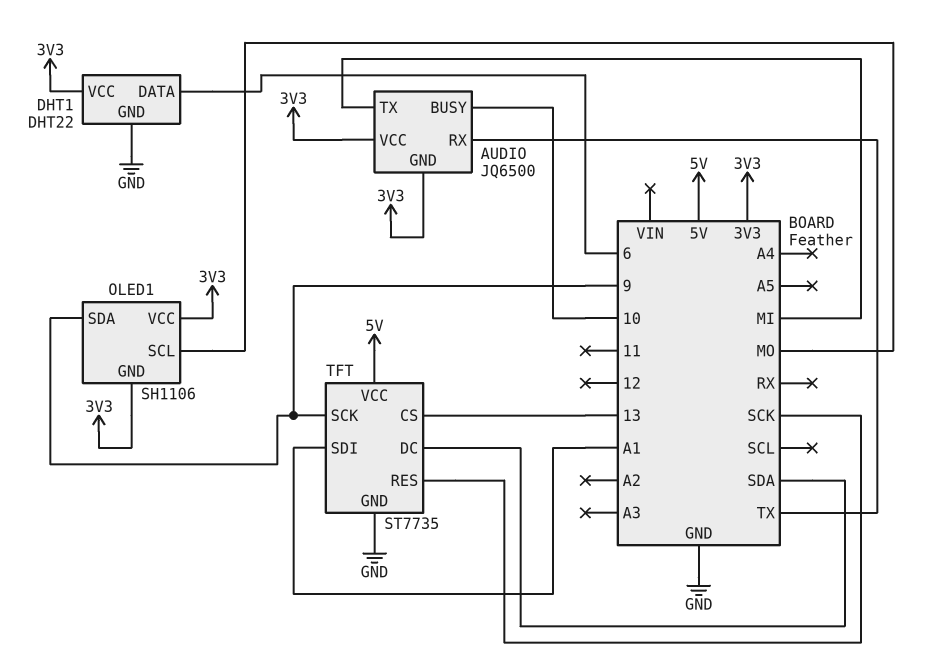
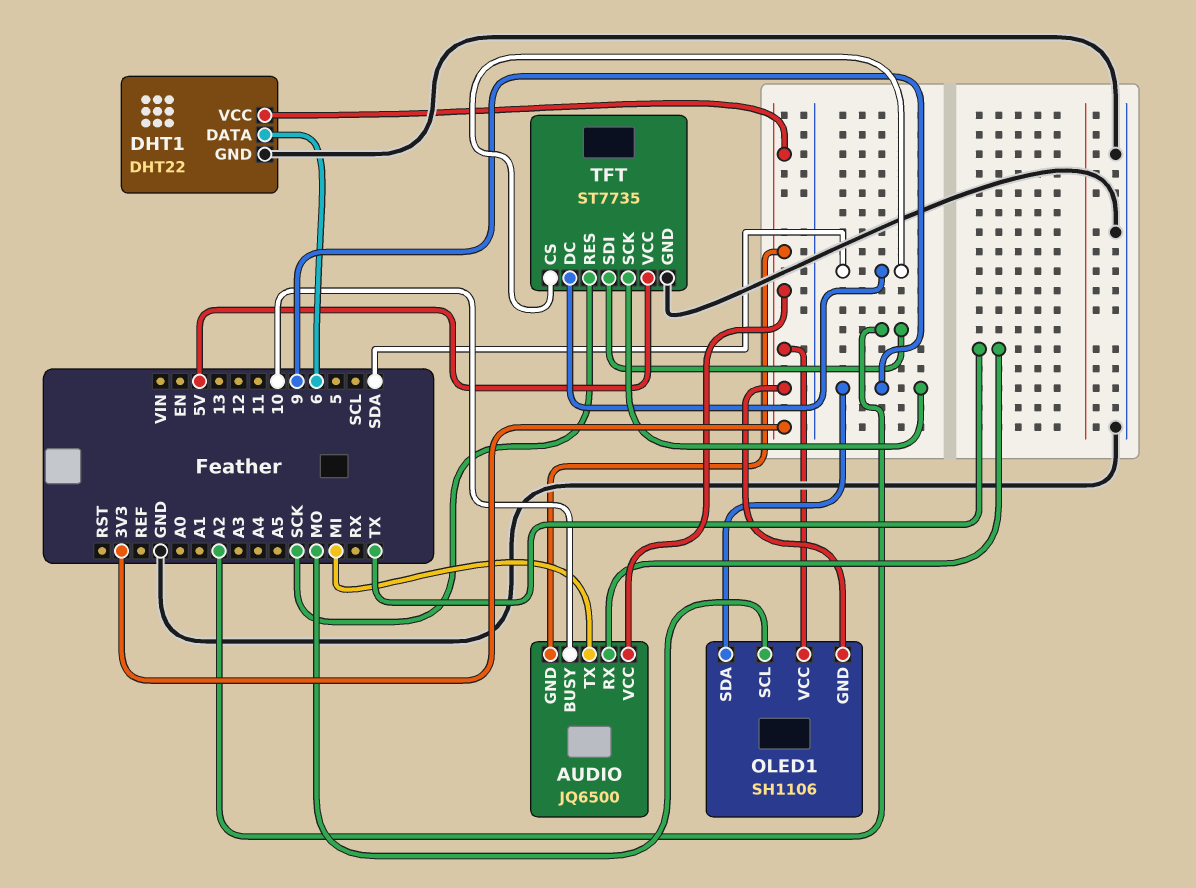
TFT pin CS: 13 -> SDA
TFT pin SDI: A1 -> A2

